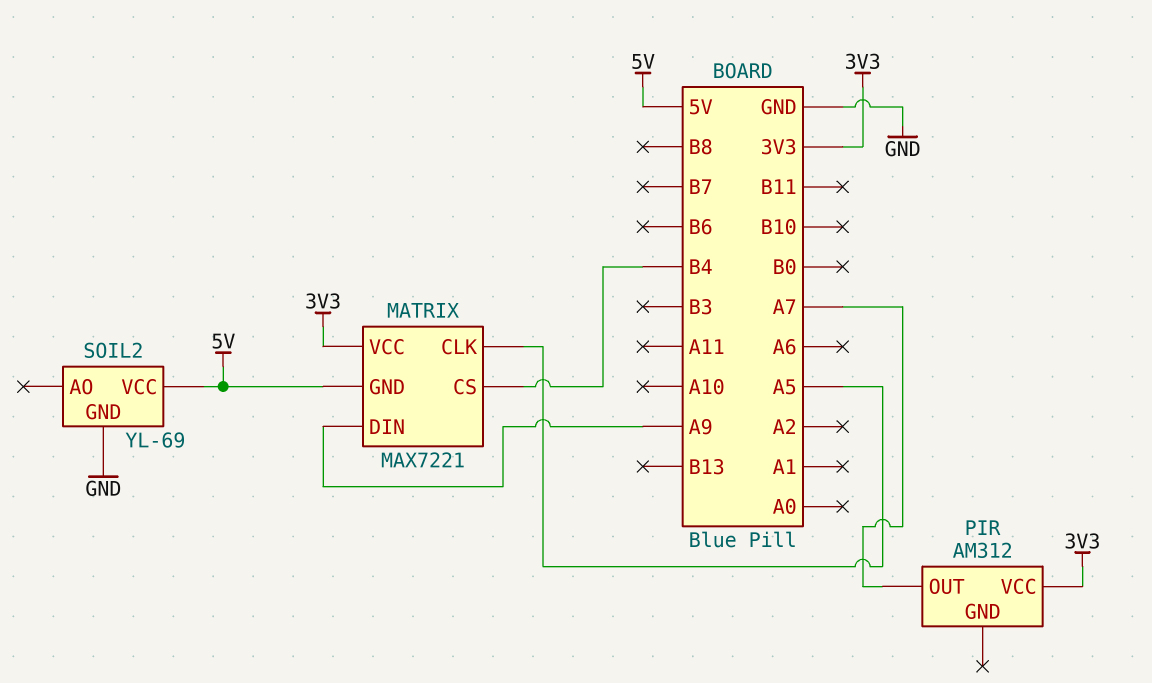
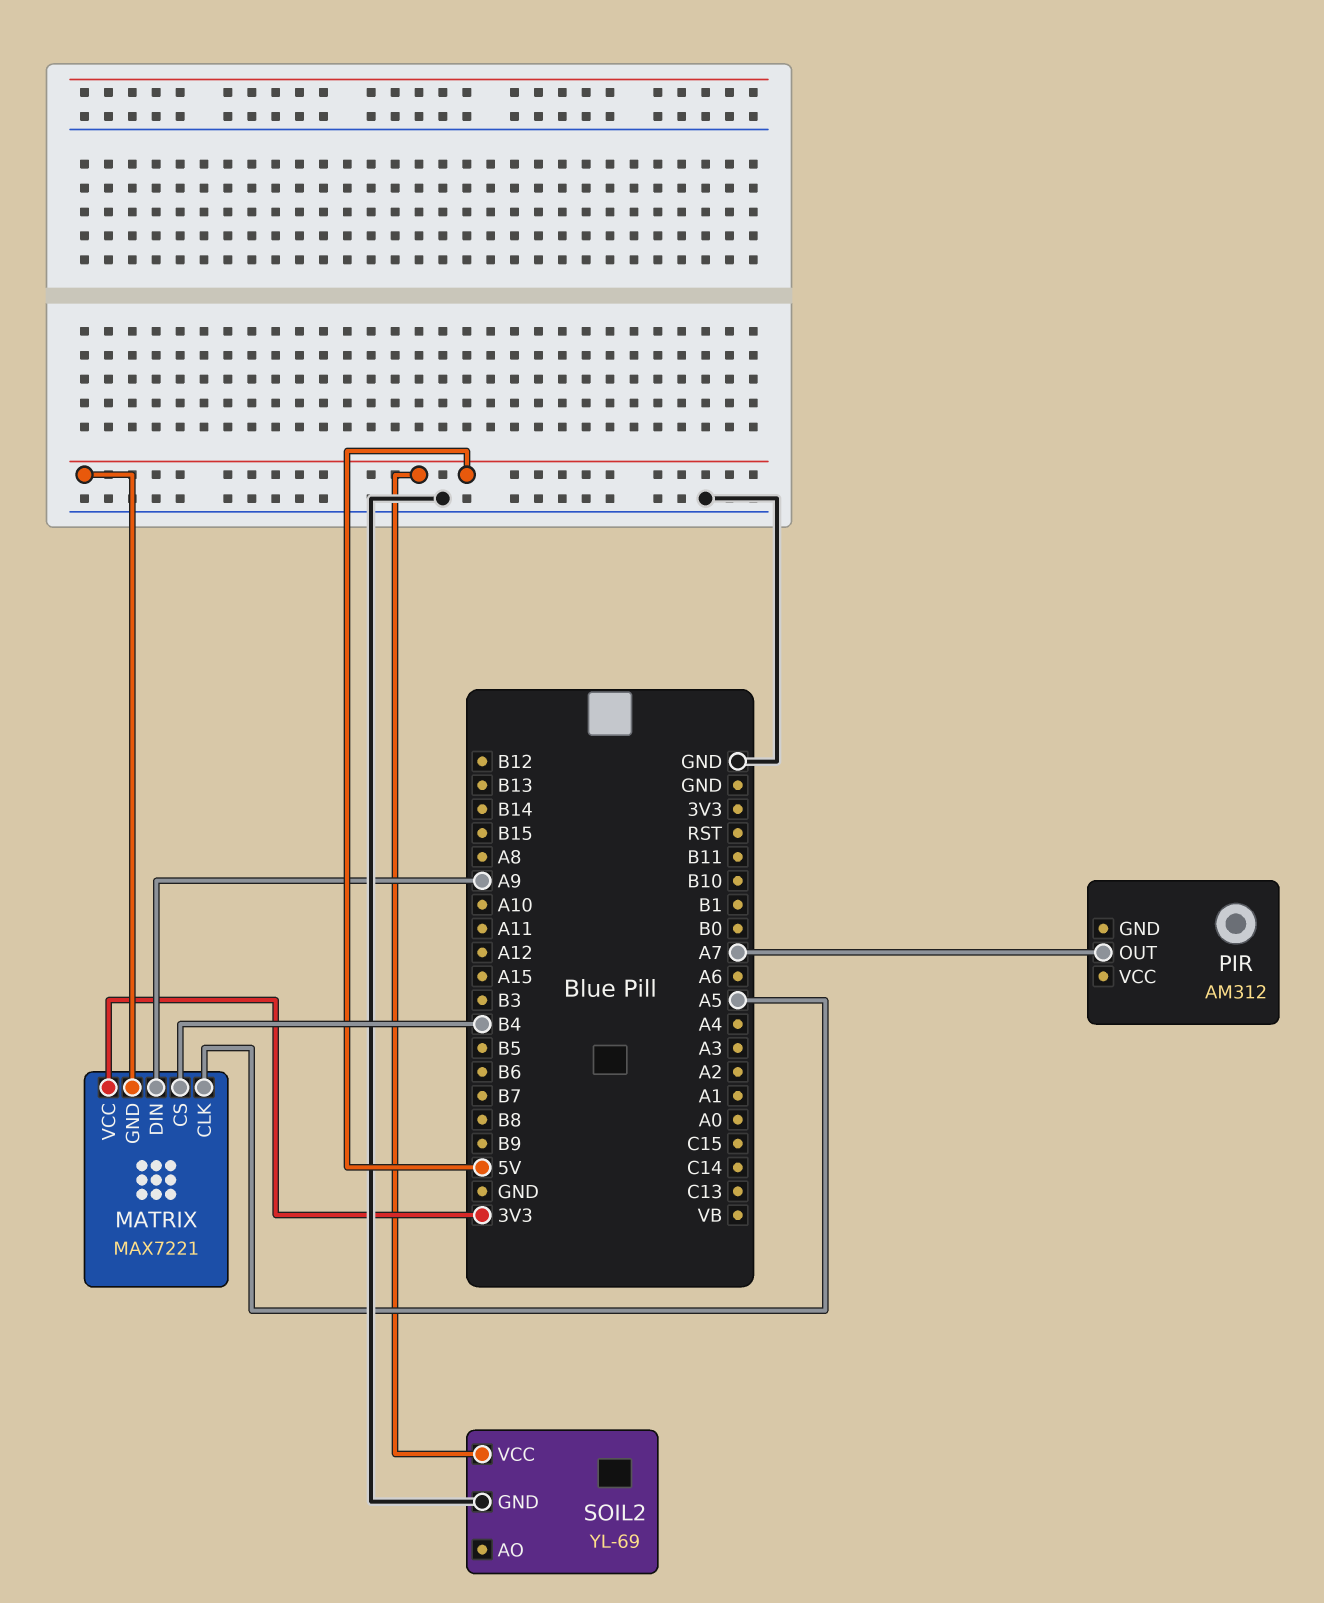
PIR pin VCC: 3V3 -> none

